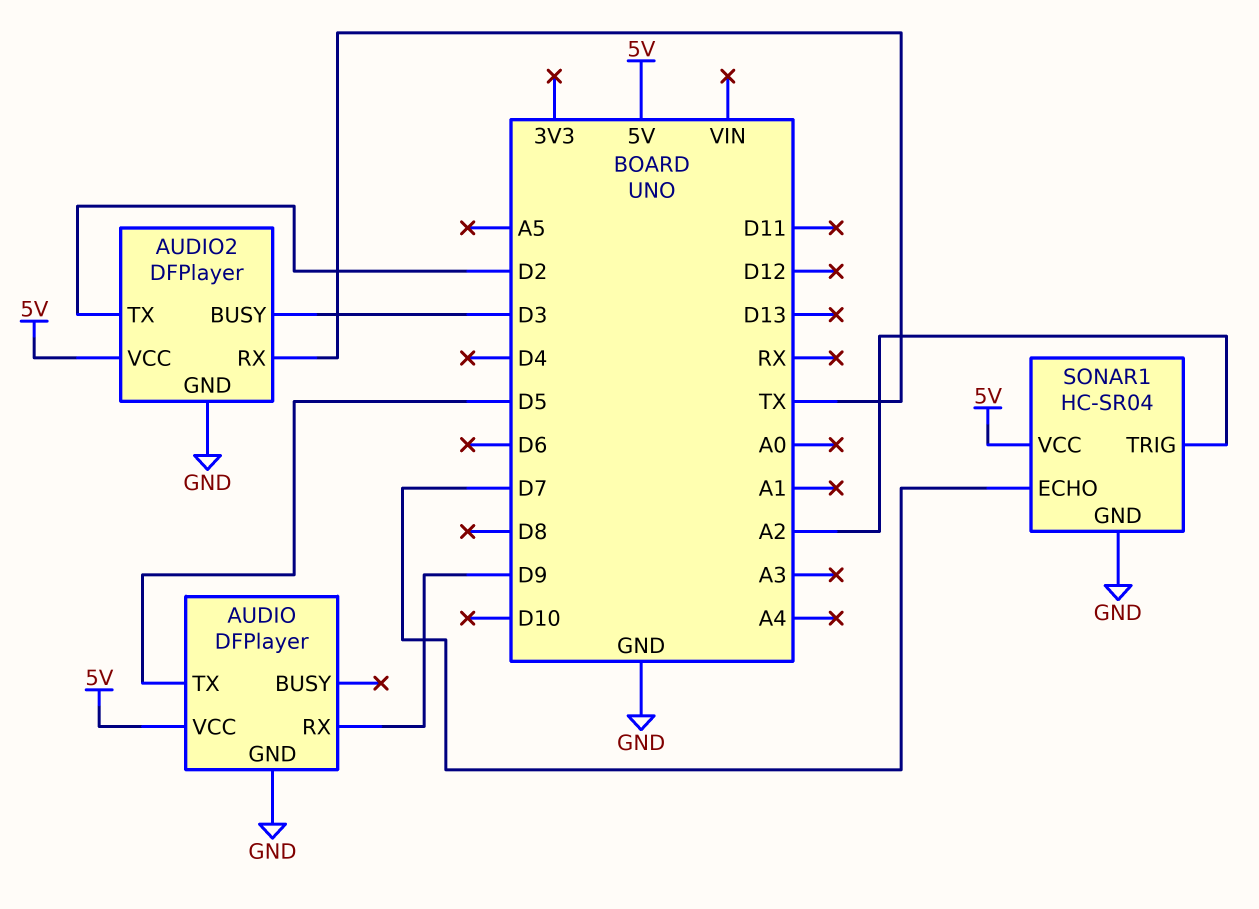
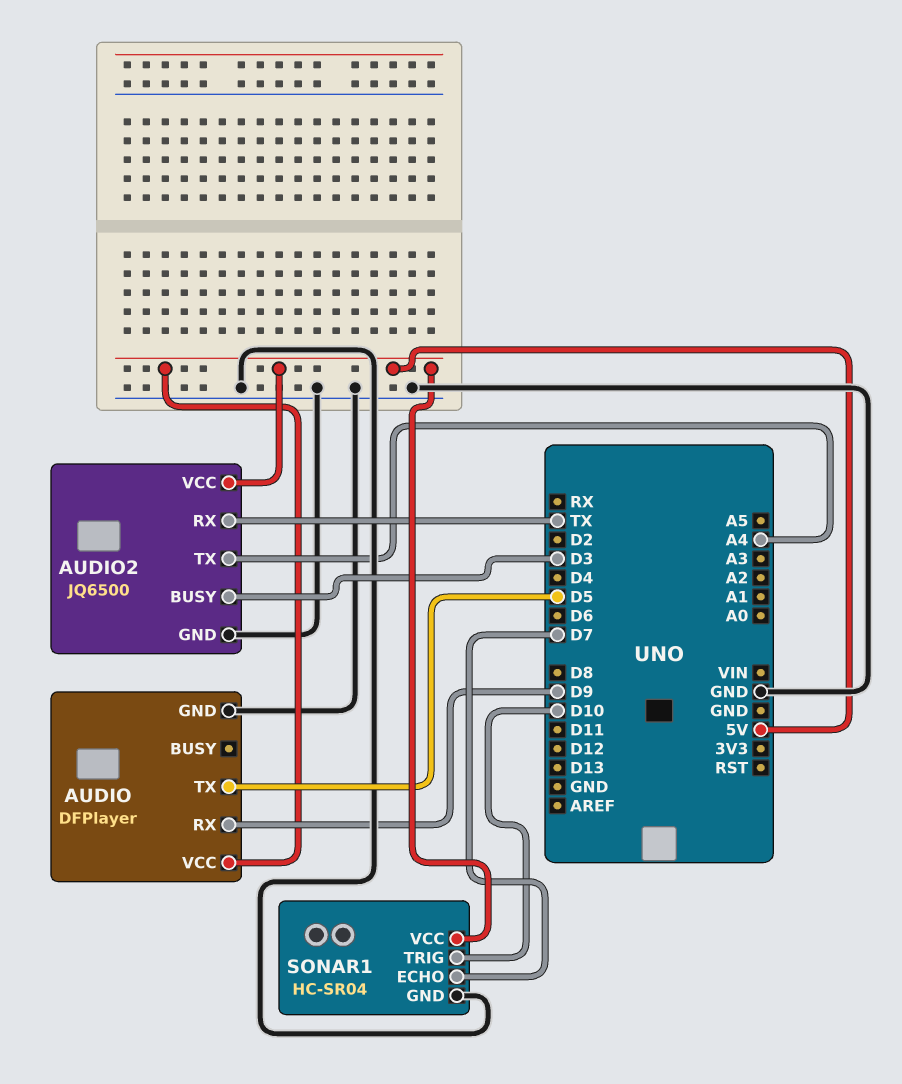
AUDIO2: DFPlayer -> JQ6500
AUDIO2 pin TX: D2 -> A4
SONAR1 pin TRIG: A2 -> D10

